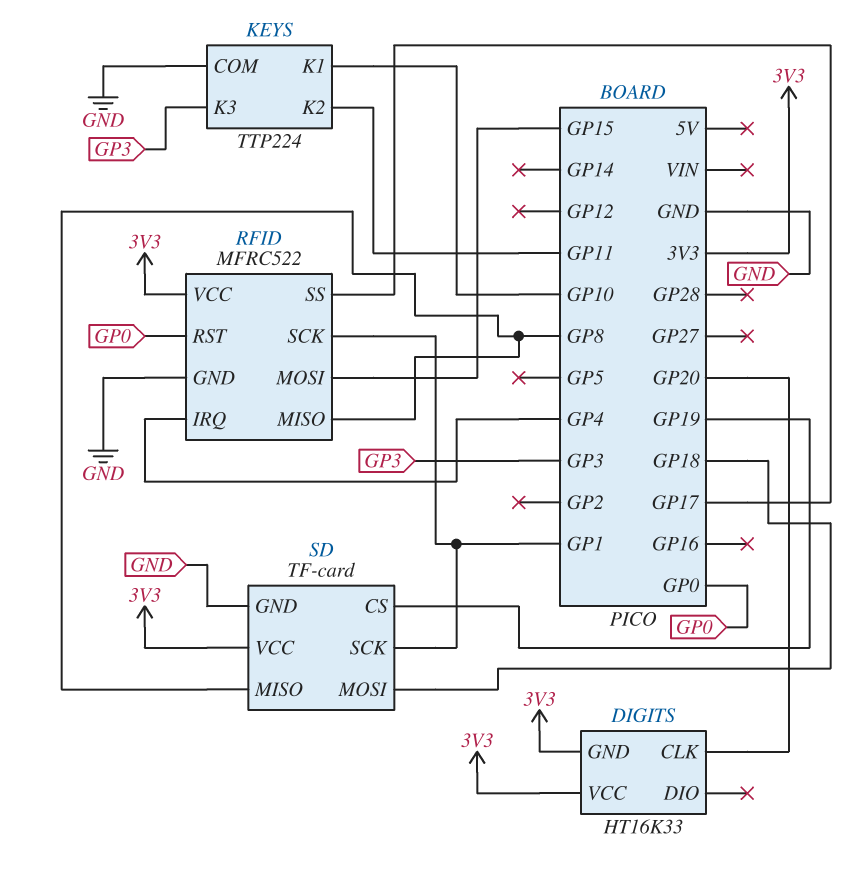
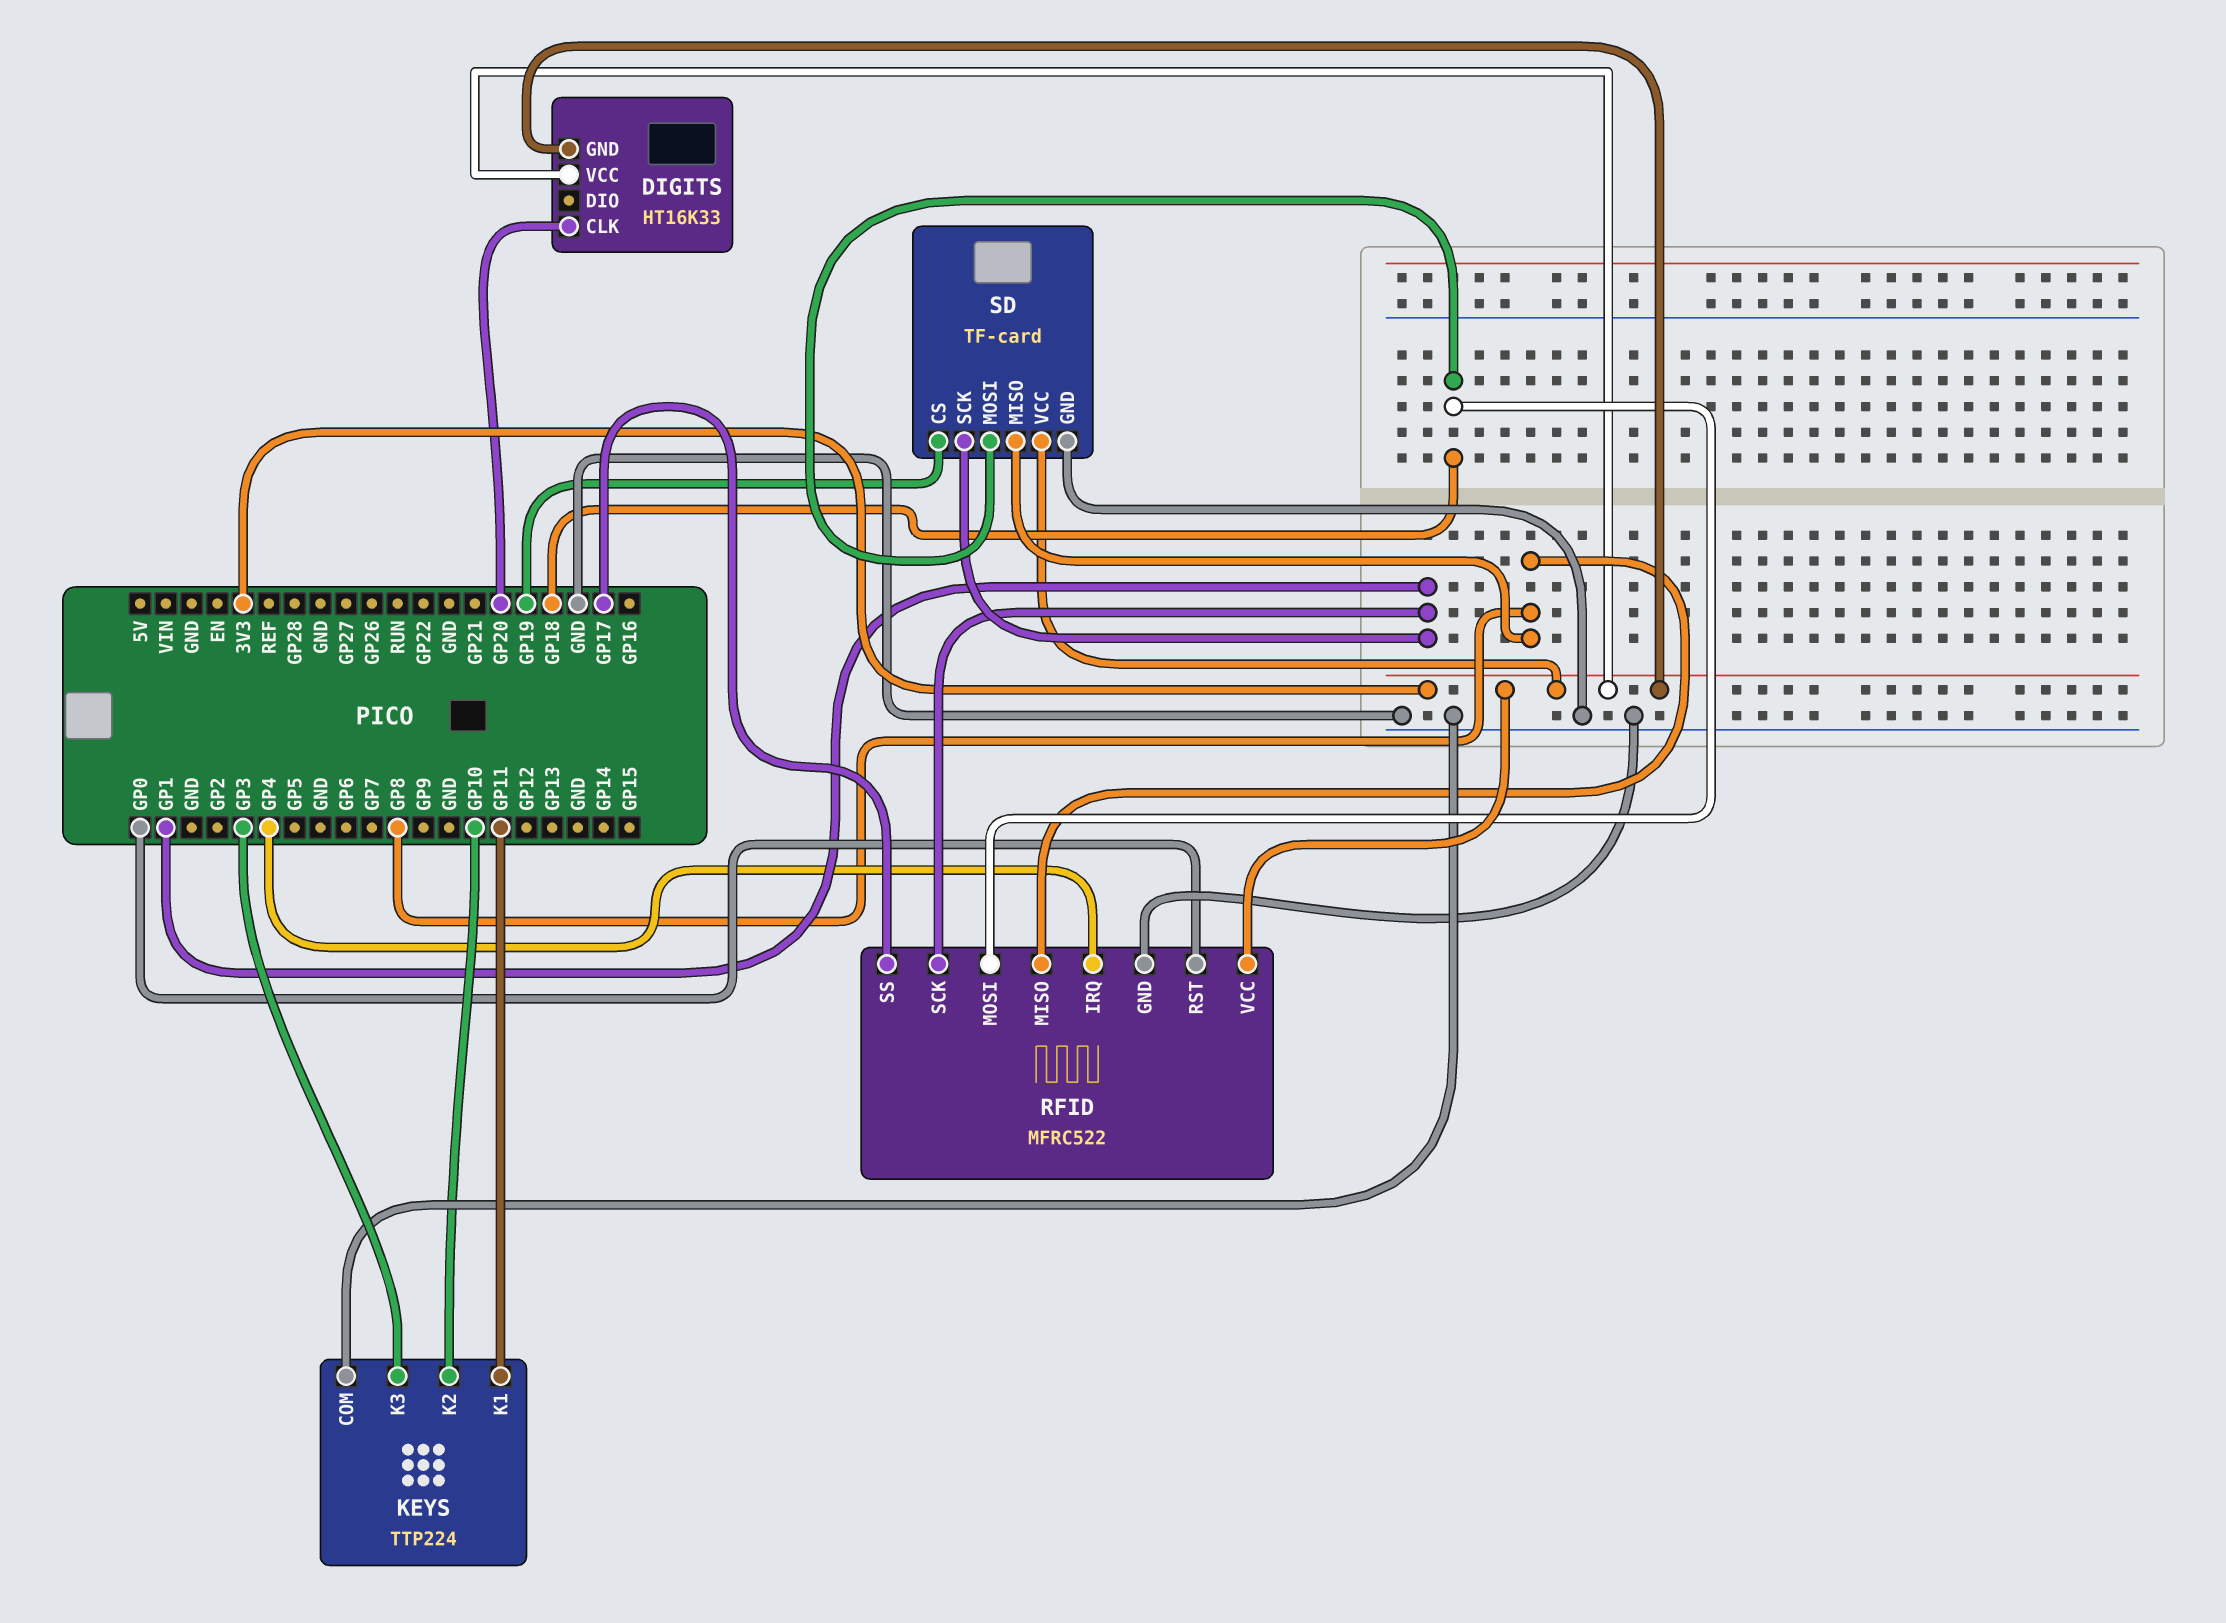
KEYS pin K1: GP10 -> GP11
KEYS pin K2: GP11 -> GP10
RFID pin MOSI: GP15 -> GP18

